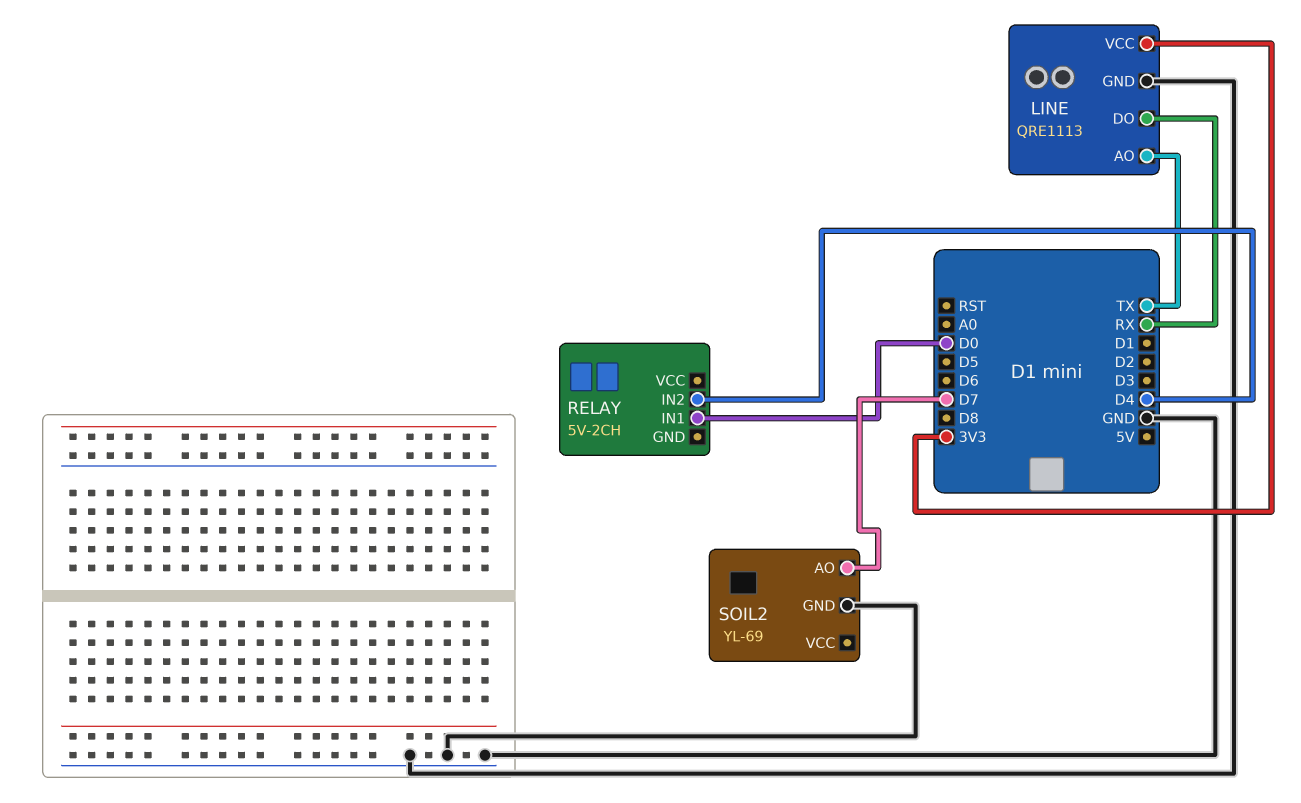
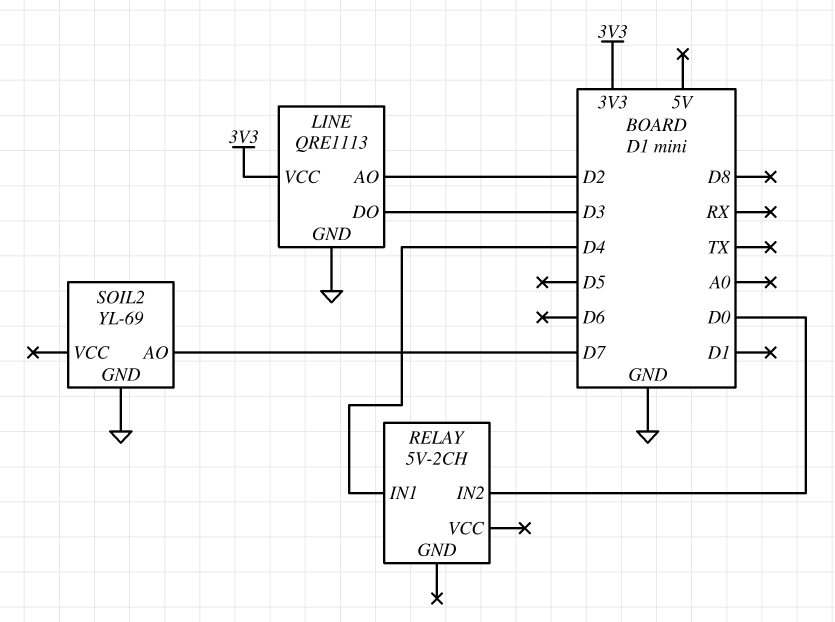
LINE pin AO: TX -> D2
LINE pin DO: RX -> D3
RELAY pin IN1: D0 -> D4
RELAY pin IN2: D4 -> D0

